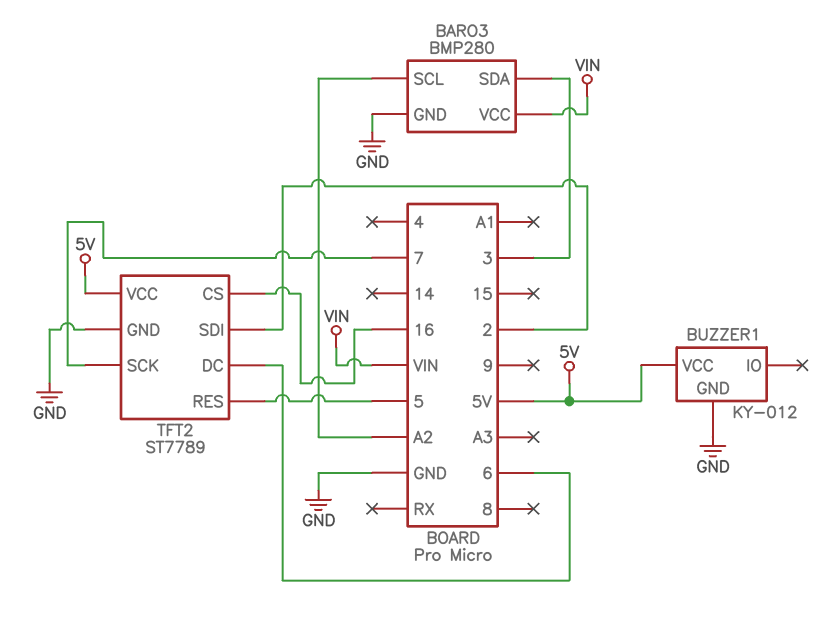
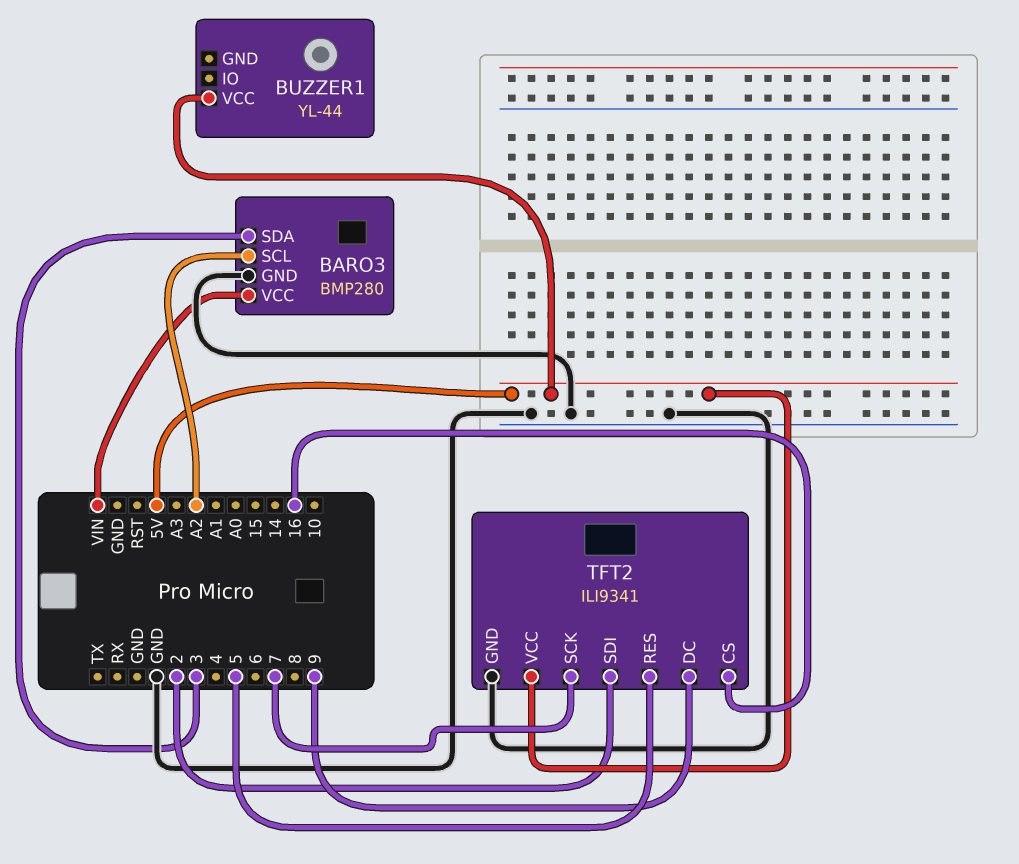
BUZZER1: KY-012 -> YL-44
BUZZER1 pin GND: GND -> none
TFT2: ST7789 -> ILI9341
TFT2 pin DC: 6 -> 9

